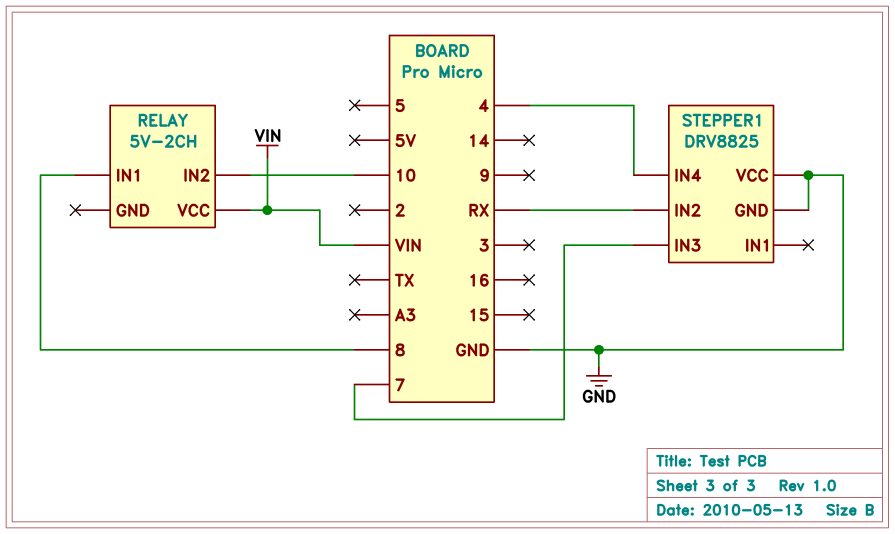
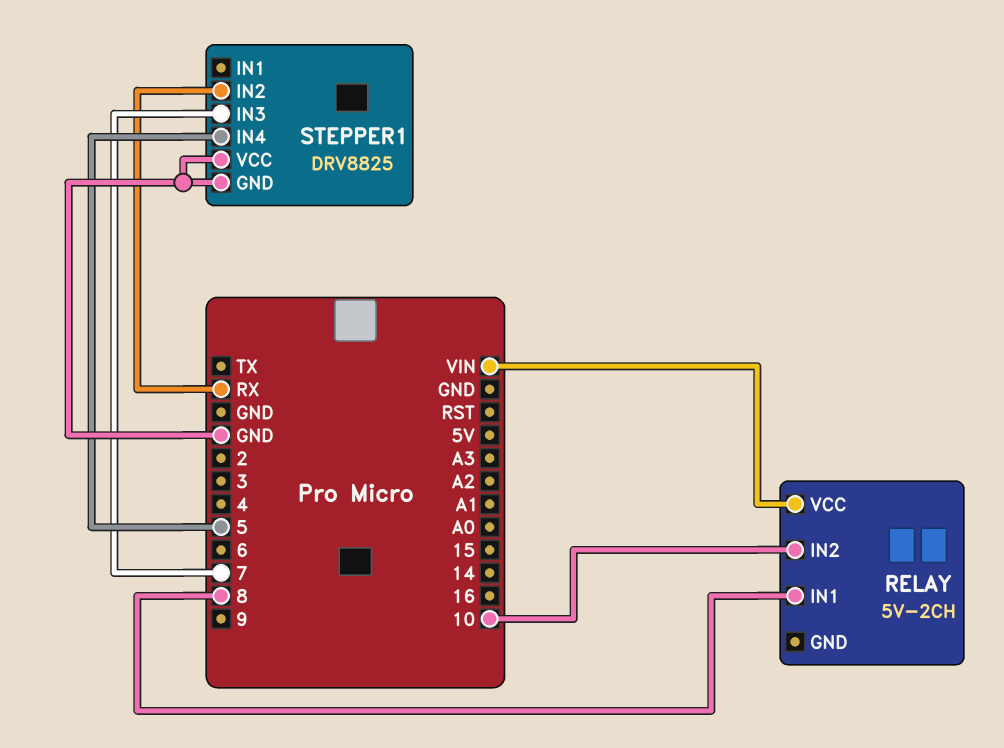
STEPPER1 pin IN4: 4 -> 5

